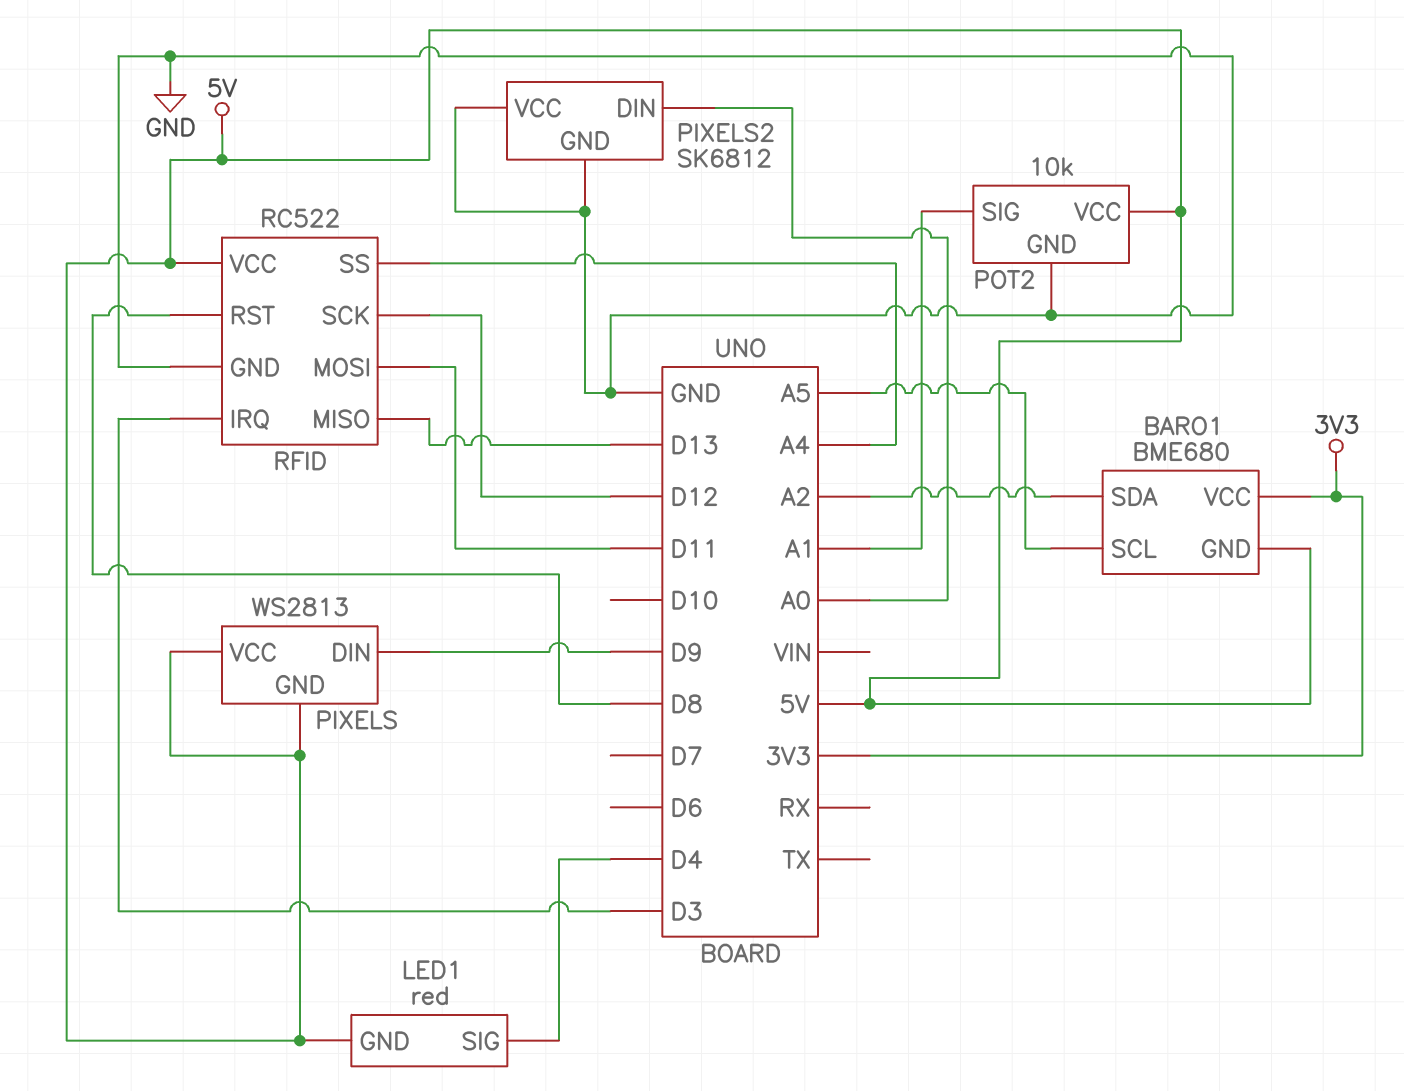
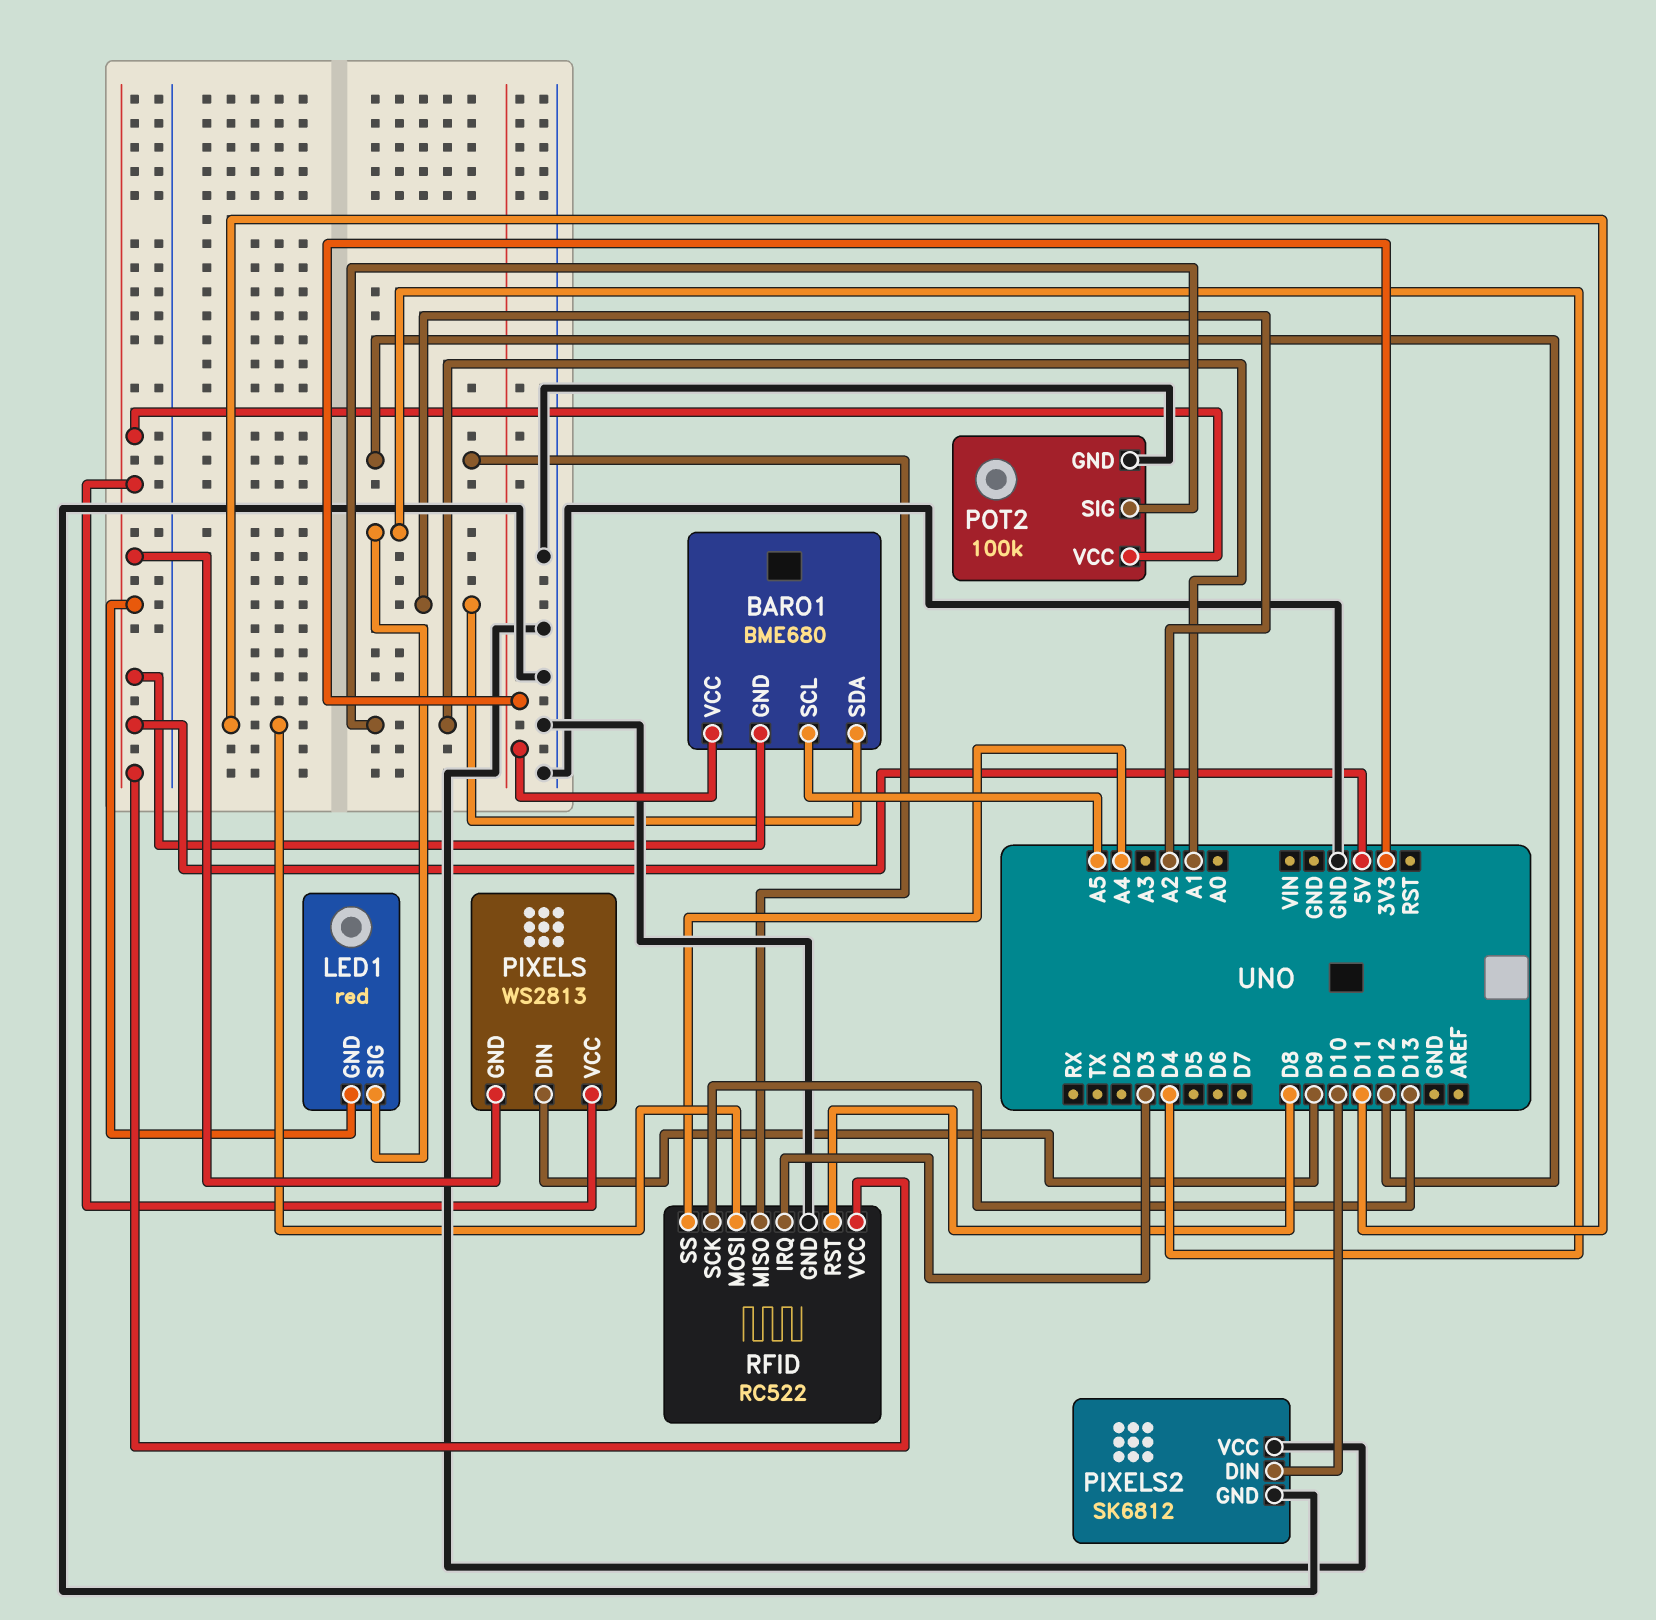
PIXELS2 pin DIN: A0 -> D10
POT2: 10k -> 100k
RFID pin MISO: D13 -> D12
RFID pin SCK: D12 -> D13

